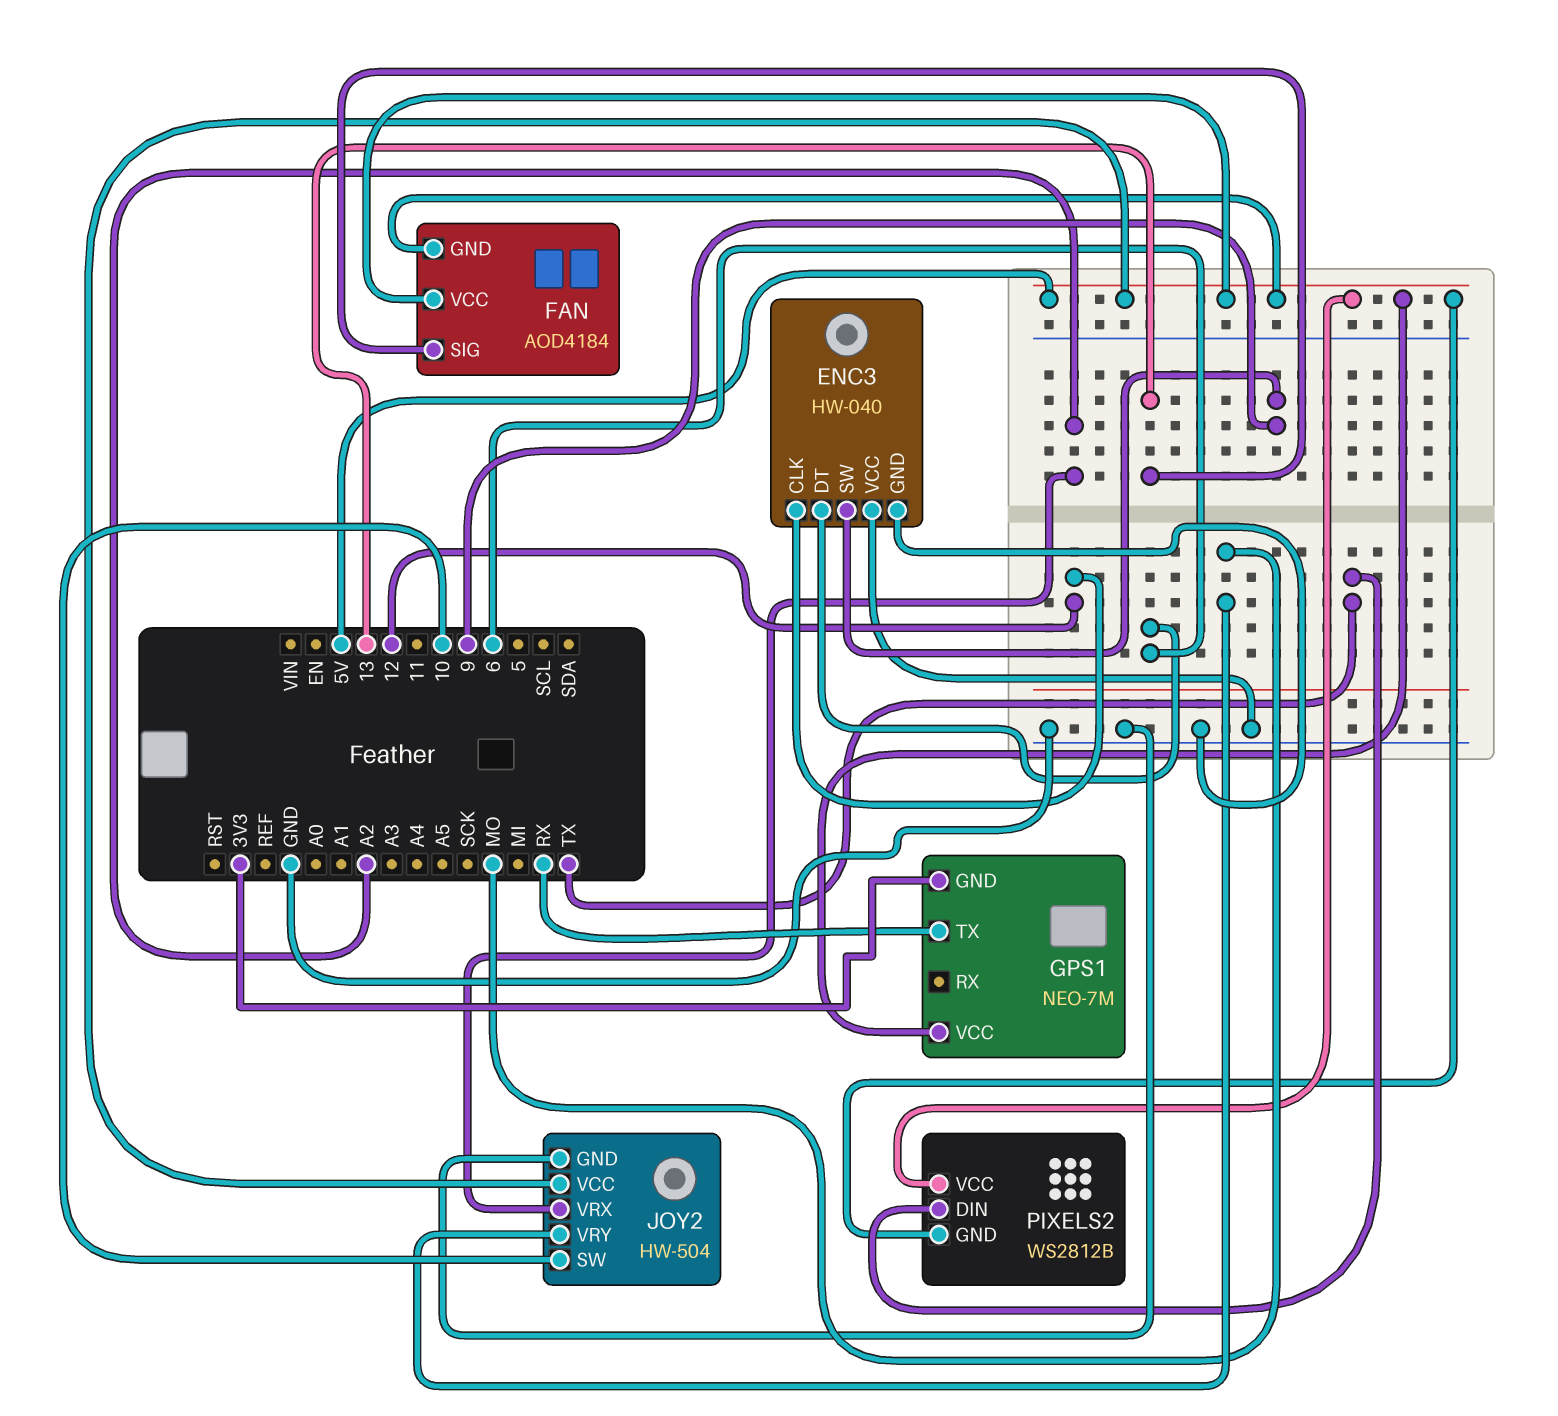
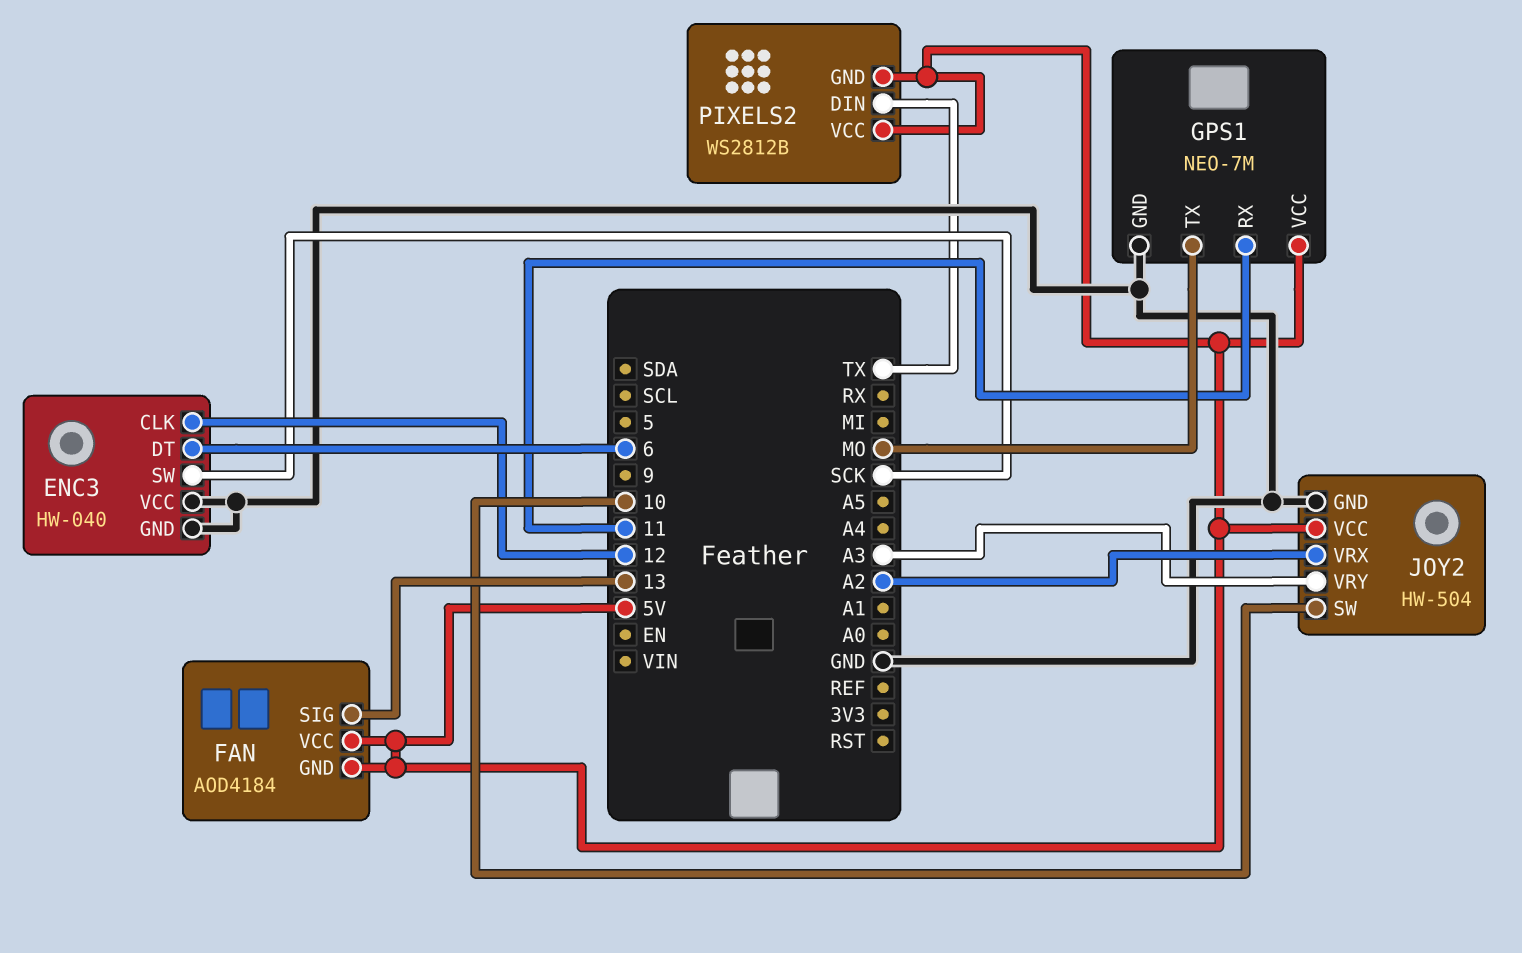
ENC3 pin SW: 9 -> SCK
GPS1 pin GND: 3V3 -> GND
GPS1 pin RX: none -> 11
GPS1 pin TX: RX -> MO
JOY2 pin VRY: MO -> A3

